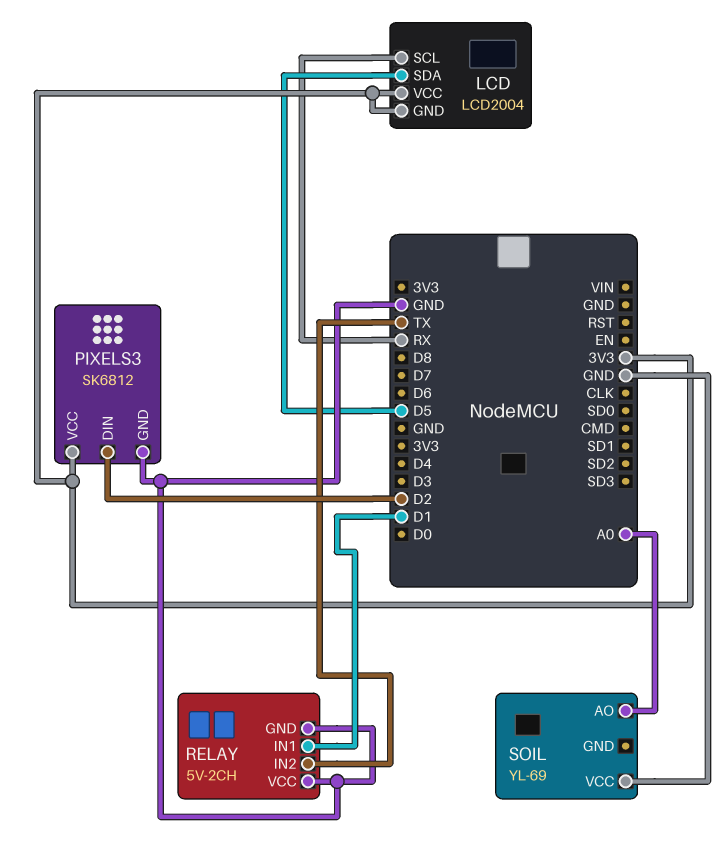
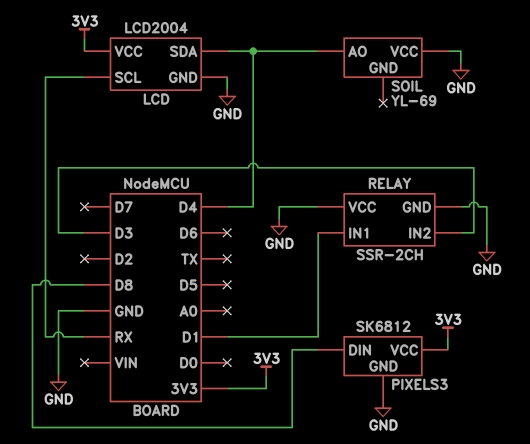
LCD pin GND: 3V3 -> GND
LCD pin SDA: D5 -> D4
PIXELS3 pin DIN: D2 -> D8
RELAY: 5V-2CH -> SSR-2CH
RELAY pin IN2: TX -> D3
SOIL pin AO: A0 -> D4

